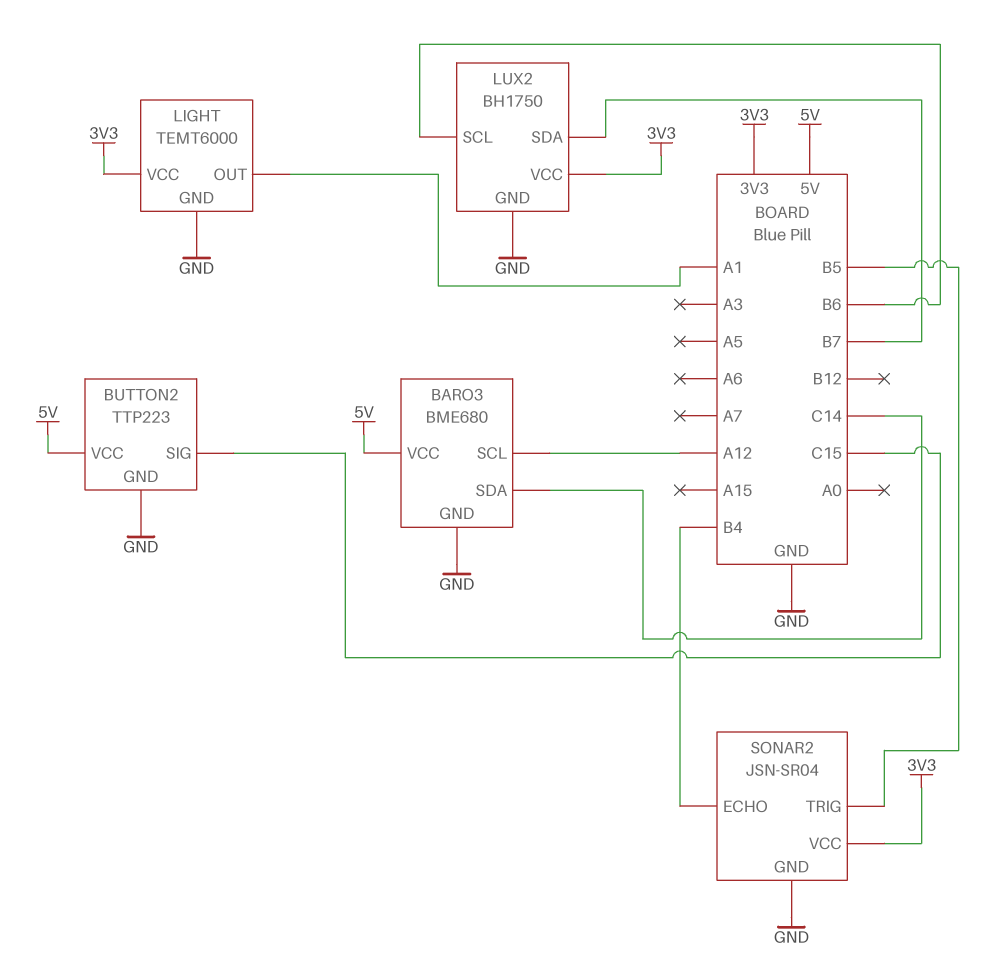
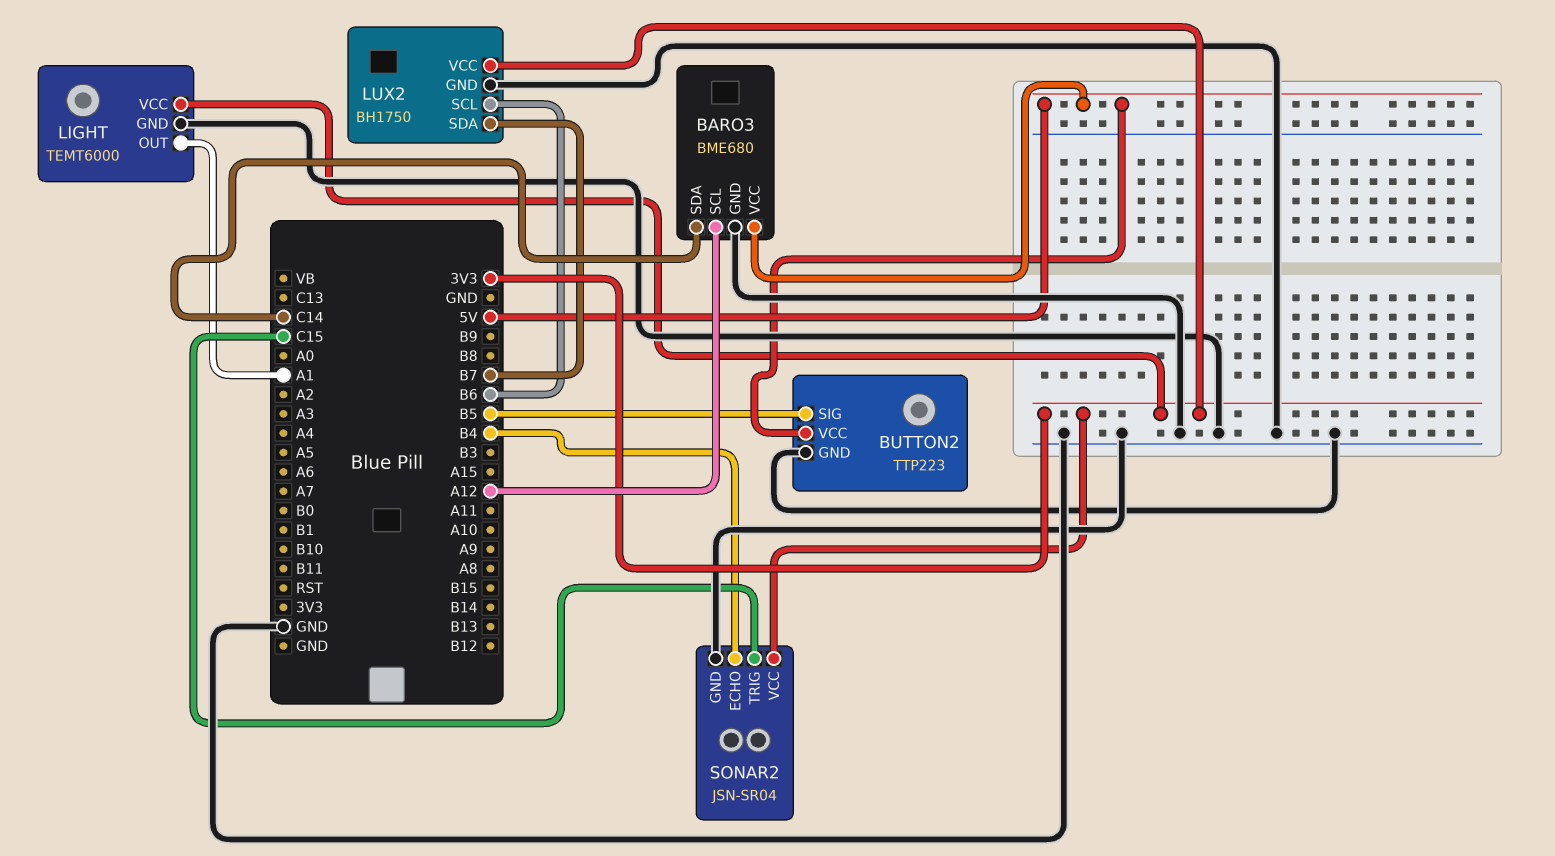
BUTTON2 pin SIG: C15 -> B5
SONAR2 pin TRIG: B5 -> C15

